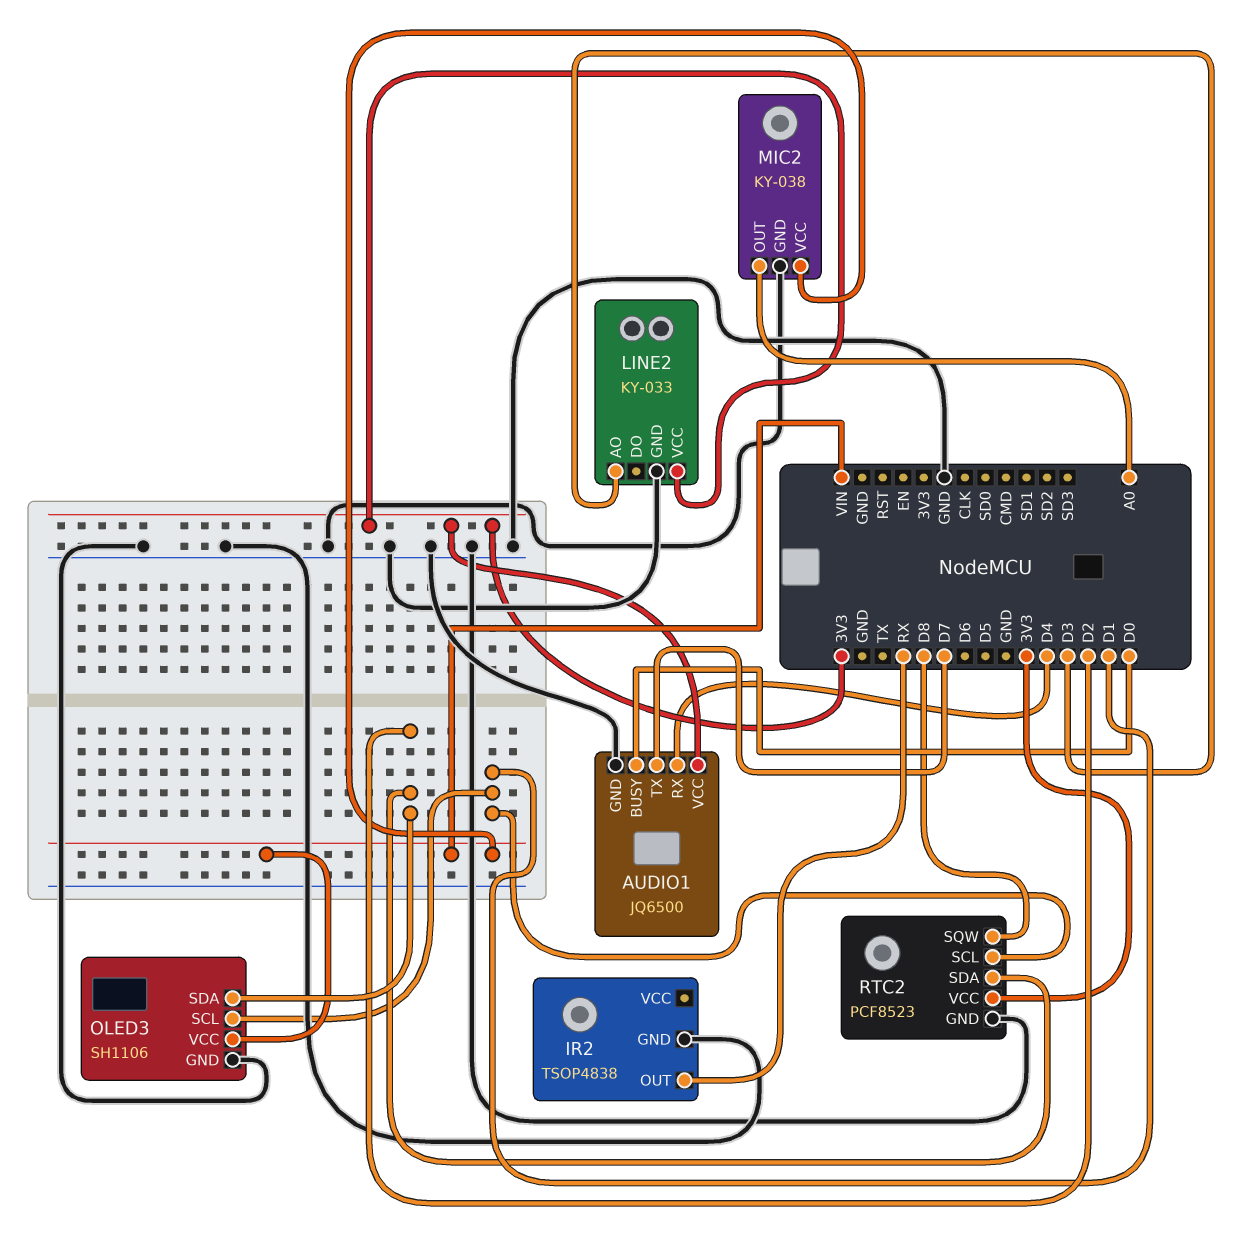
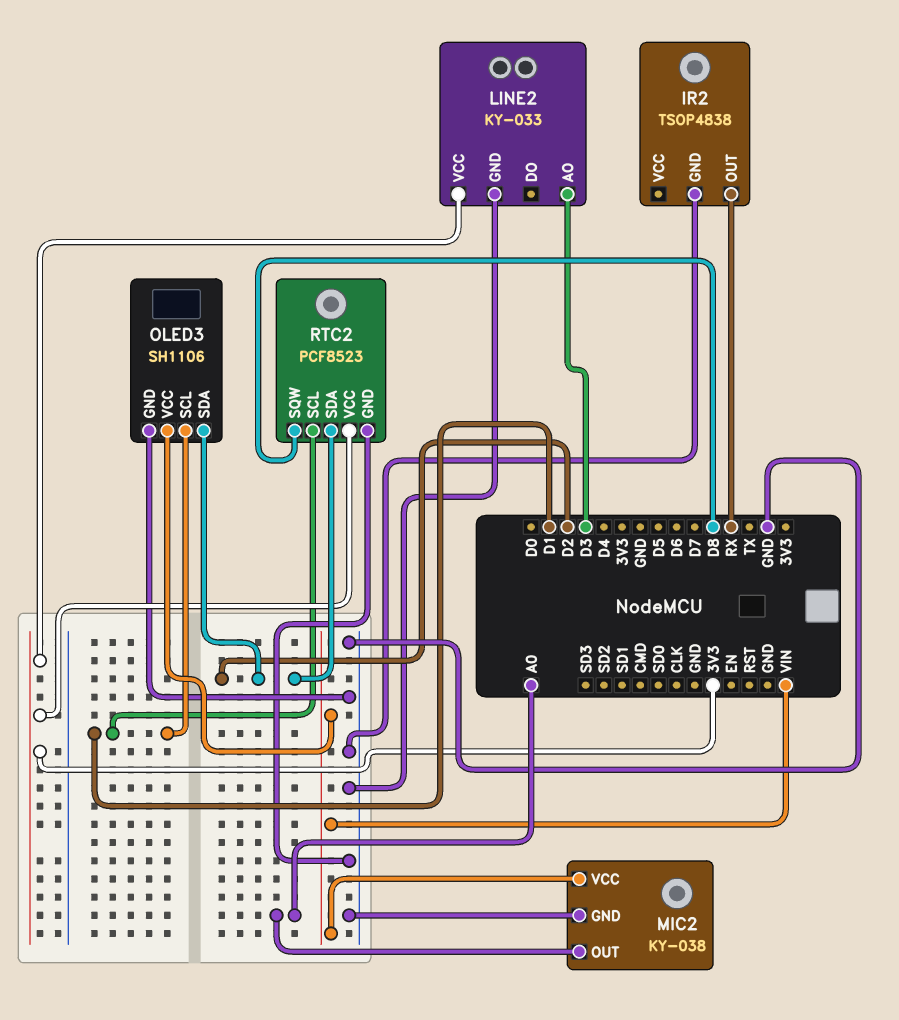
AUDIO1: JQ6500 -> none
AUDIO1 pin BUSY: D0 -> none
AUDIO1 pin GND: GND -> none
AUDIO1 pin RX: D4 -> none
AUDIO1 pin TX: D7 -> none
AUDIO1 pin VCC: 3V3 -> none

